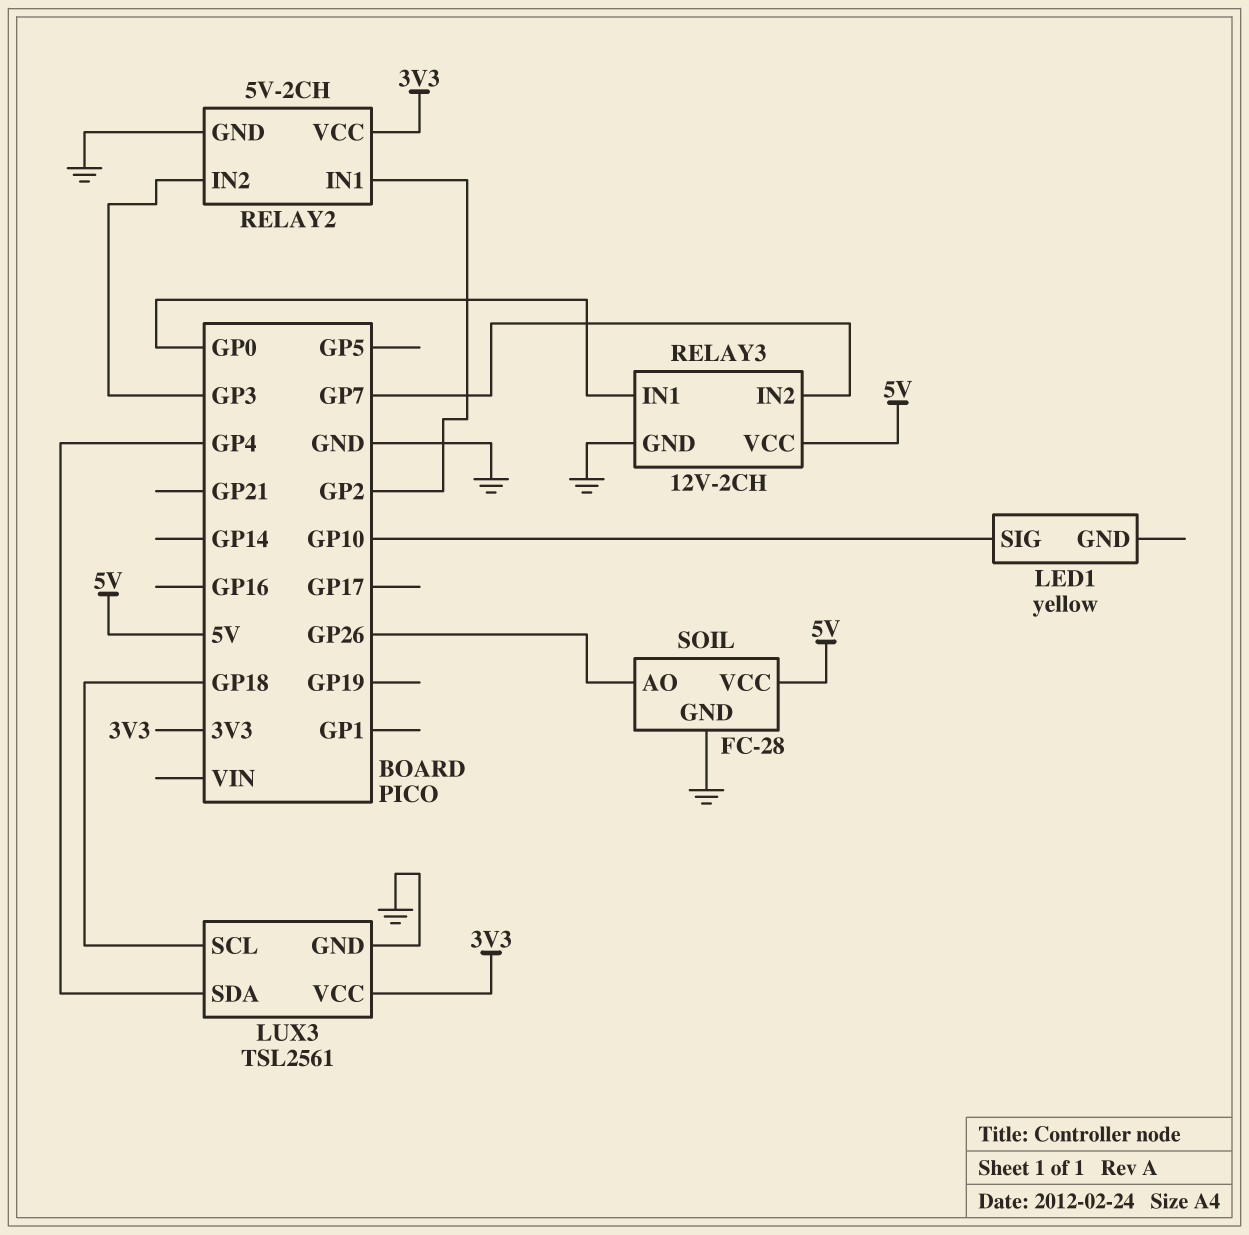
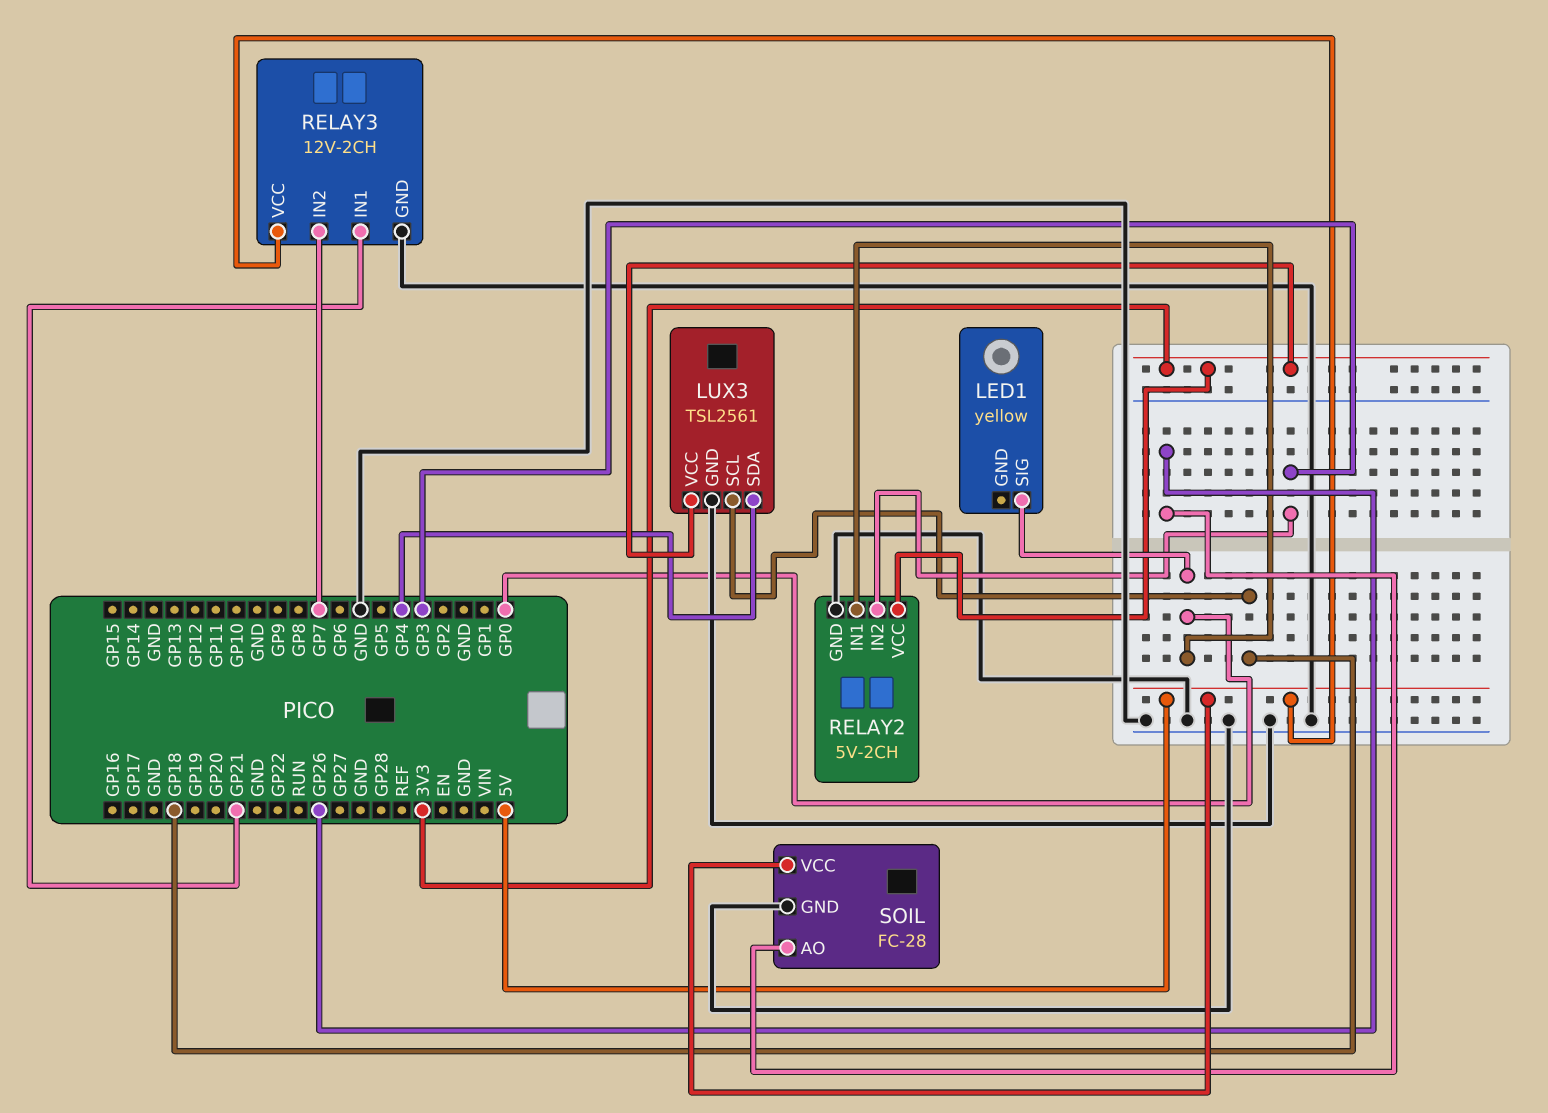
LED1 pin SIG: GP10 -> GP0
RELAY2 pin IN1: GP2 -> GP0
RELAY3 pin IN1: GP0 -> GP21

